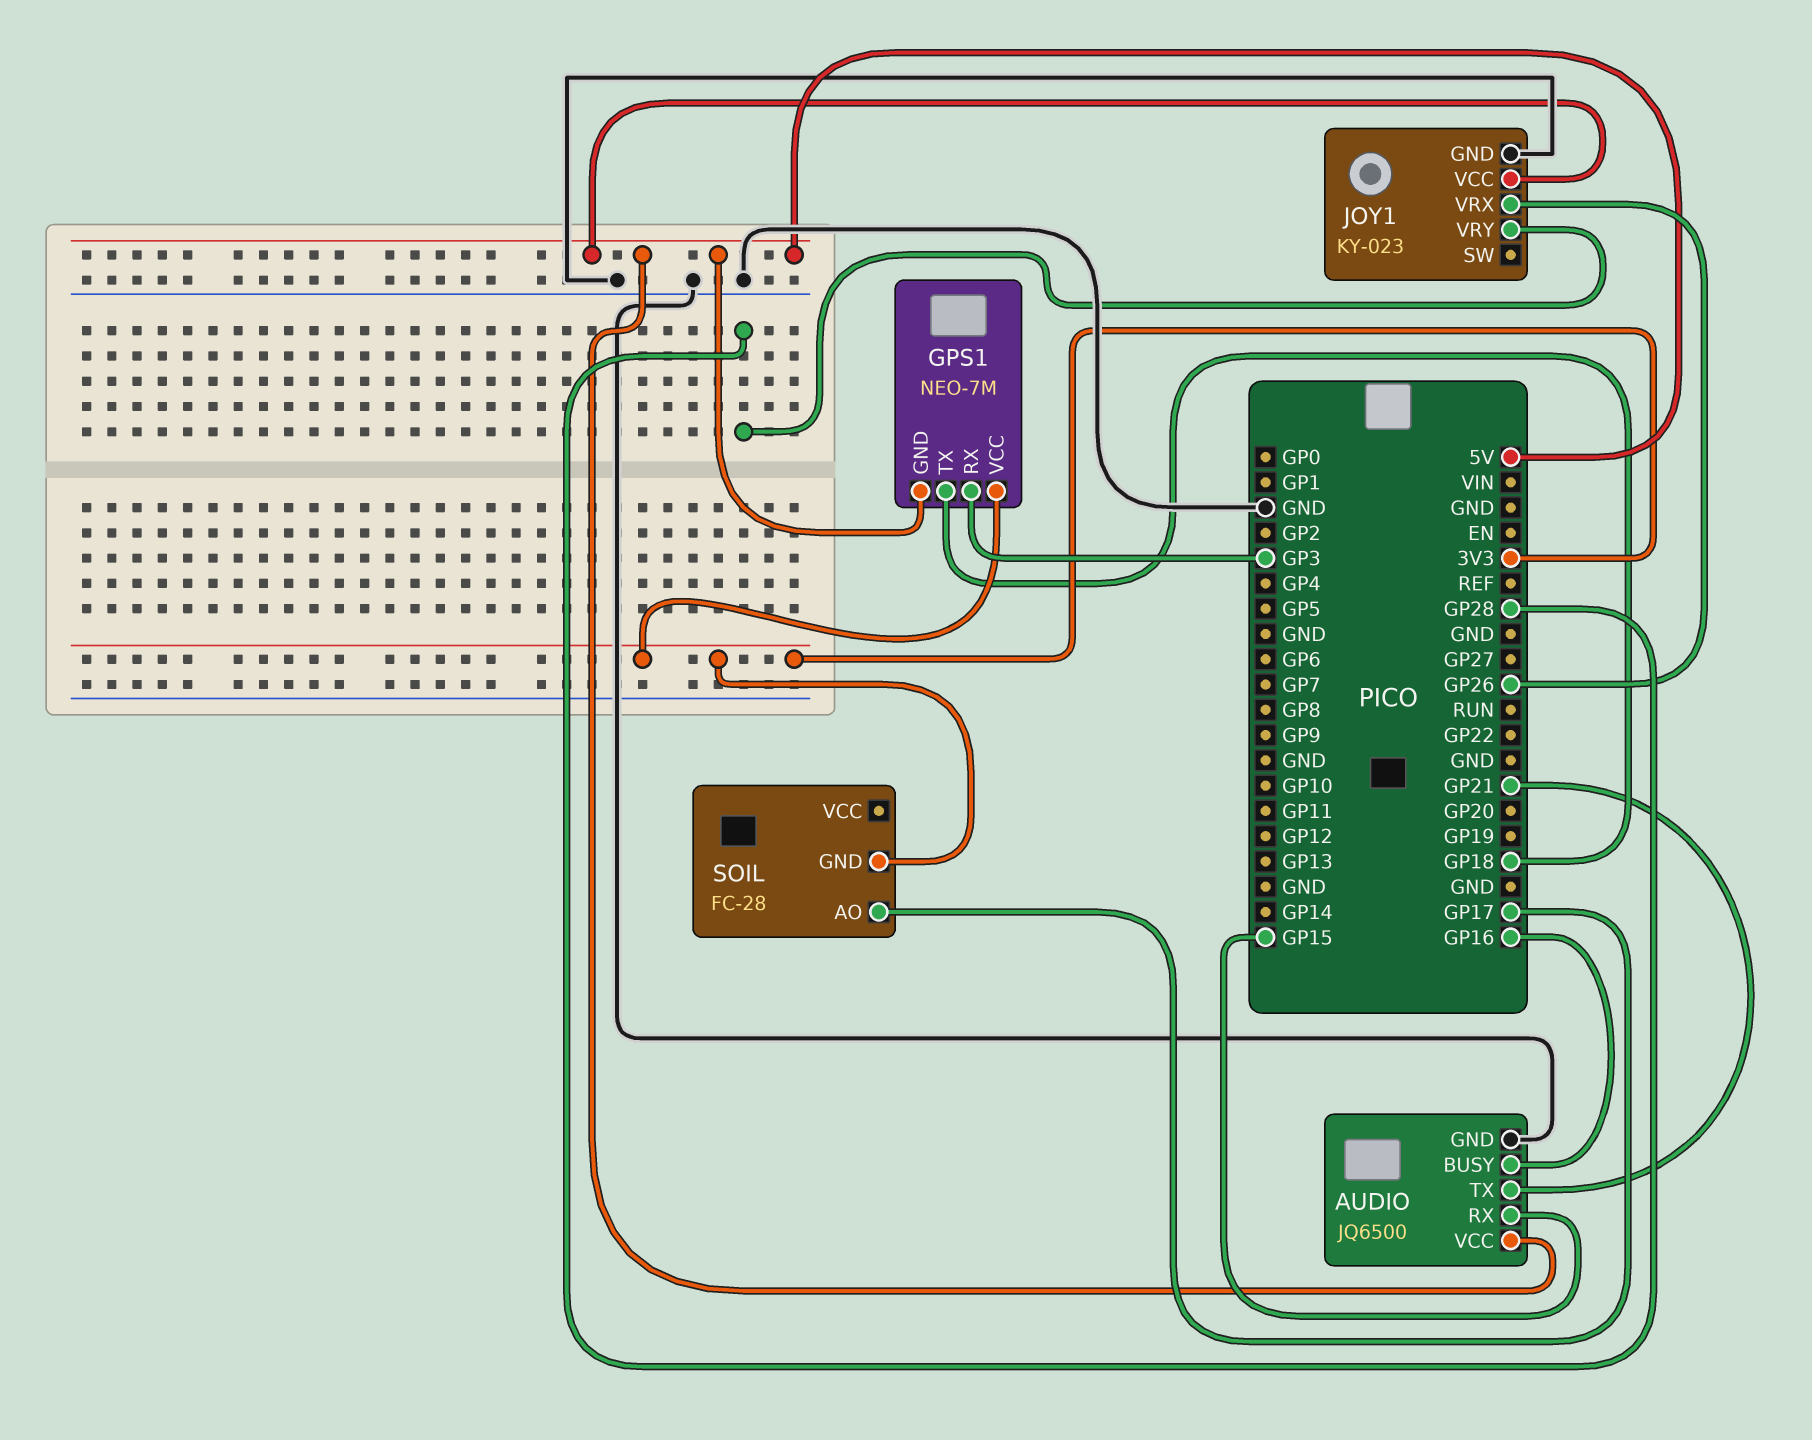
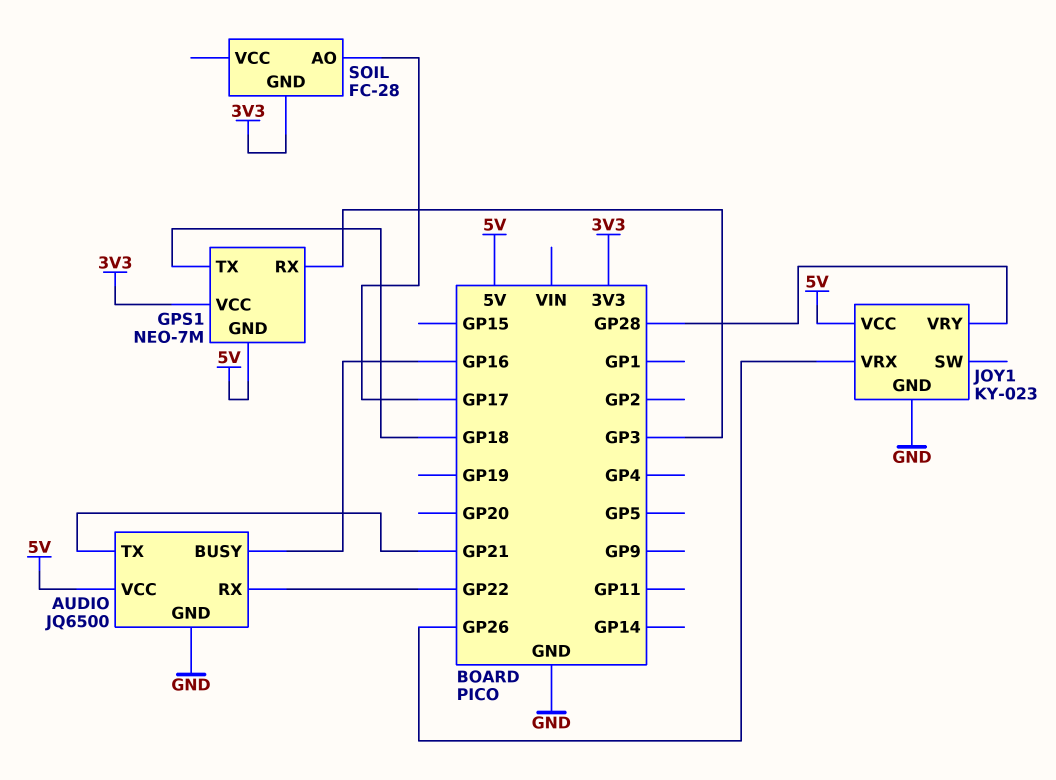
AUDIO pin RX: GP15 -> GP22

